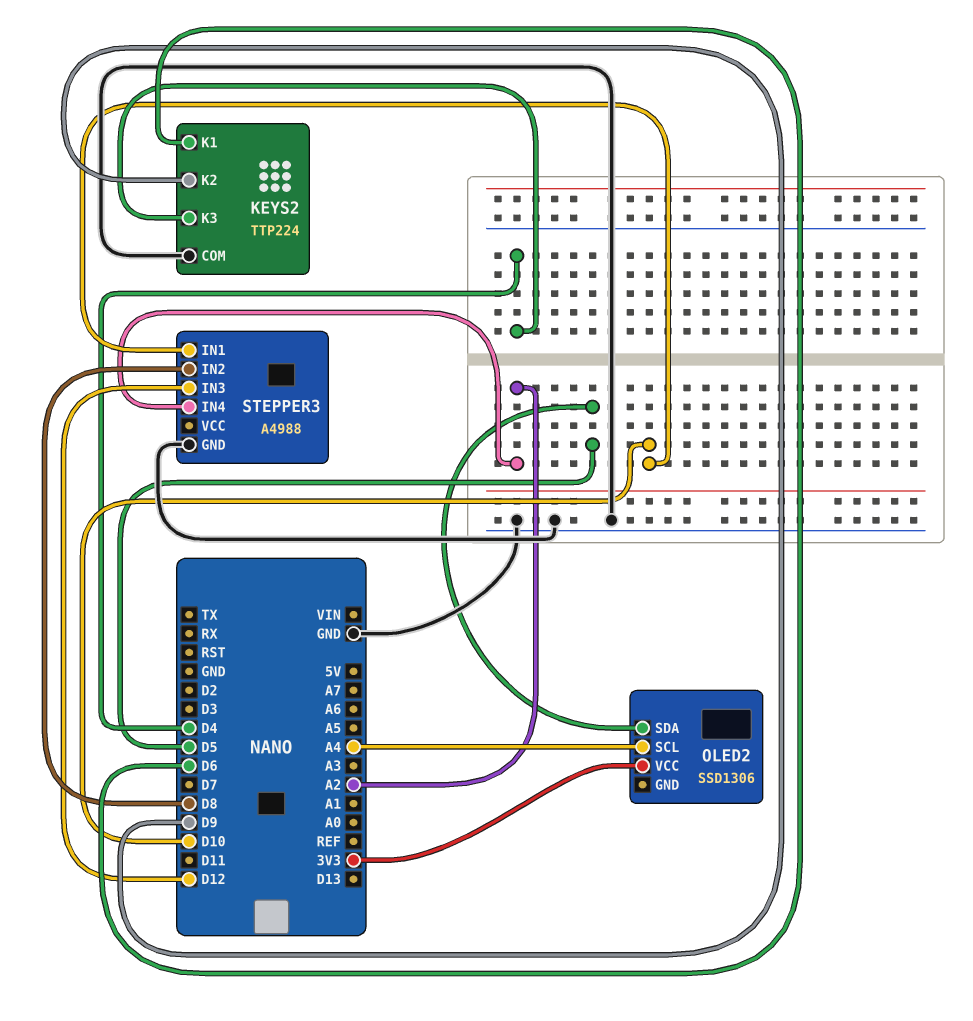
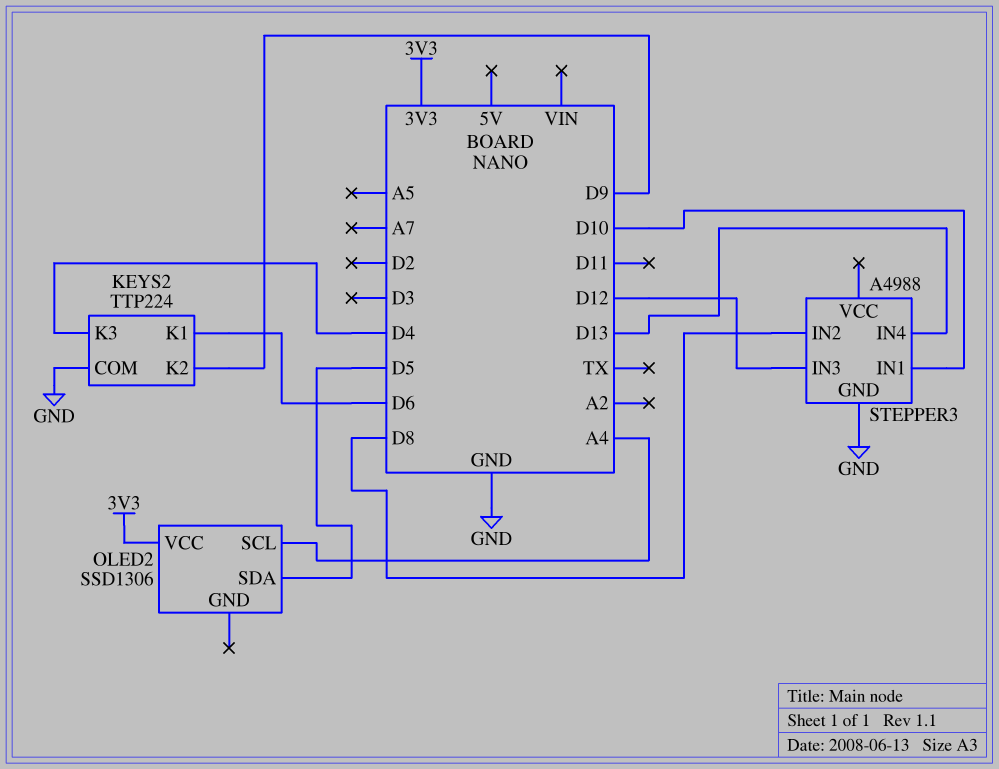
STEPPER3 pin IN4: A2 -> D13

